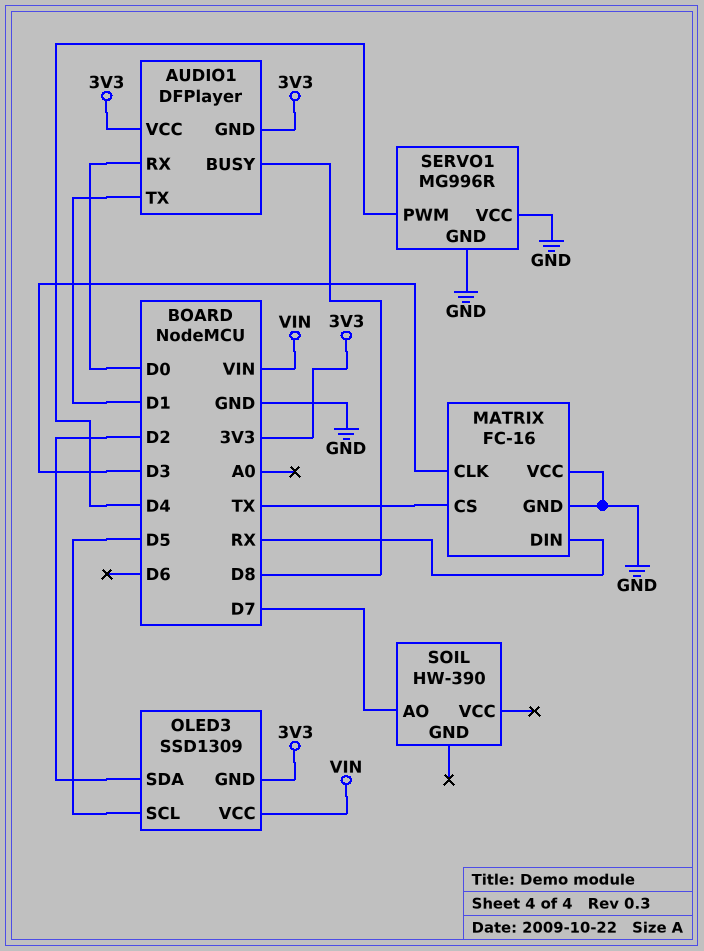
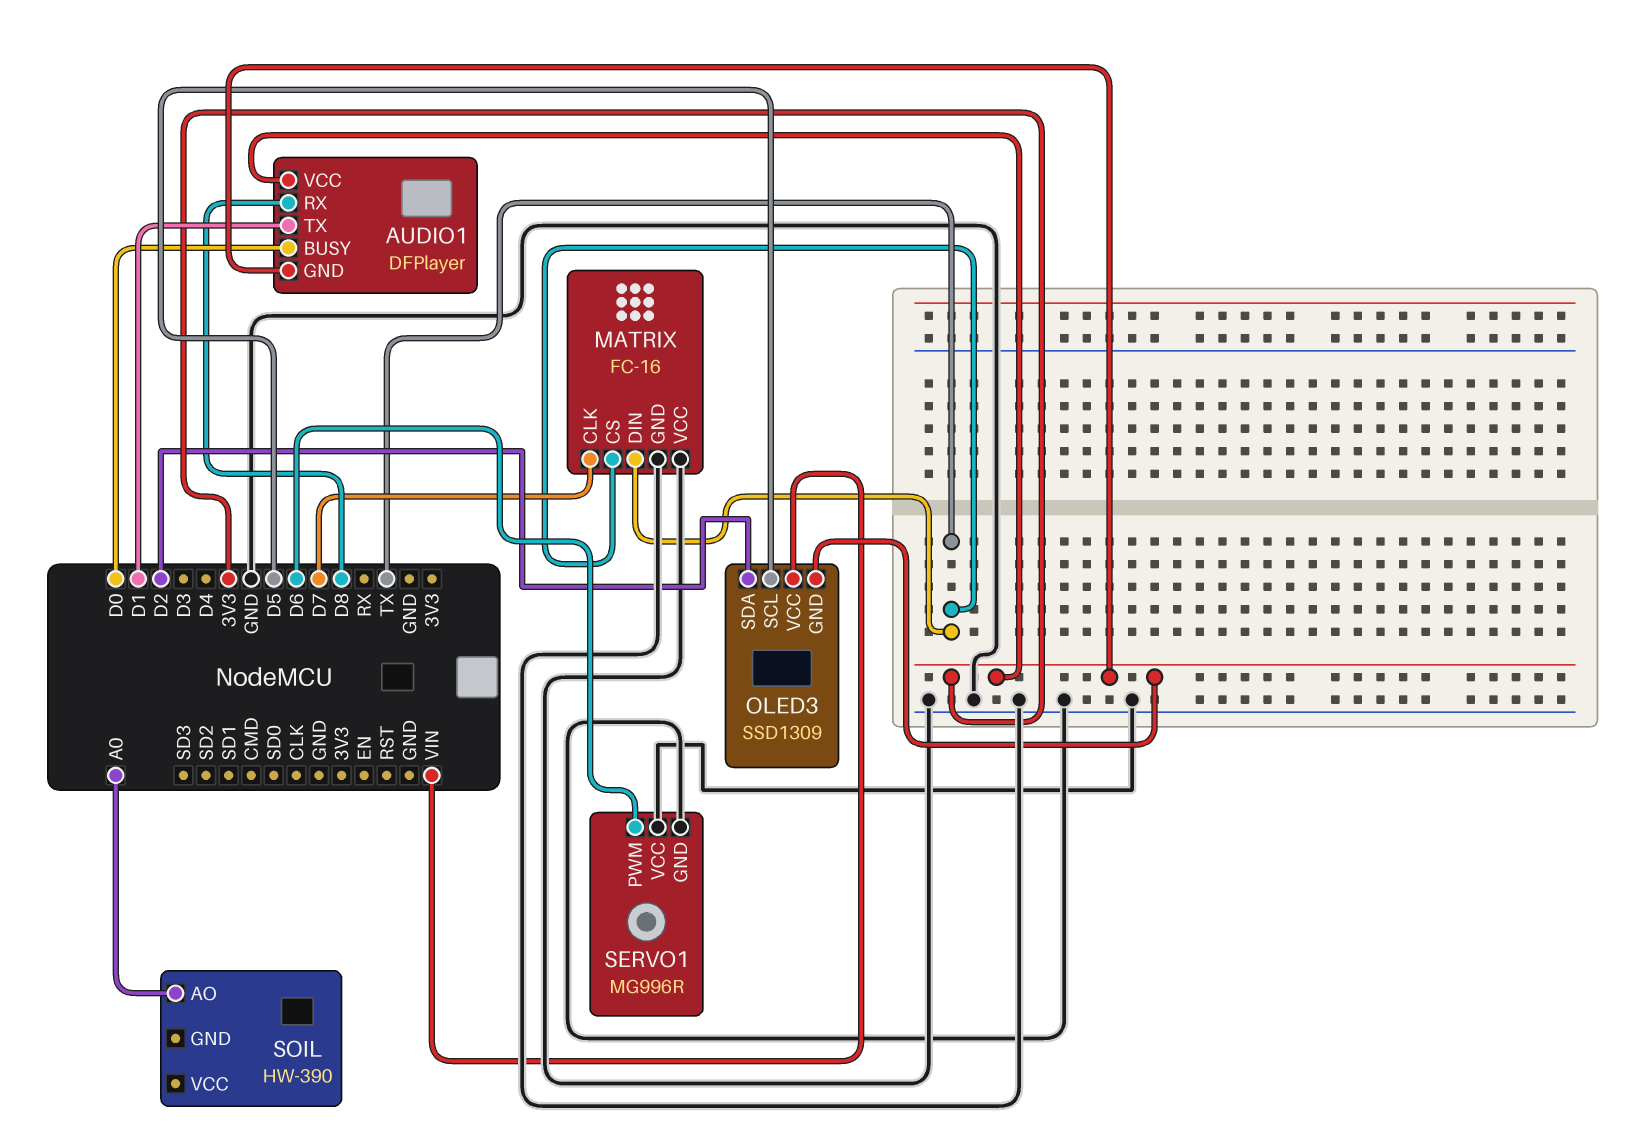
AUDIO1 pin BUSY: D8 -> D0
AUDIO1 pin RX: D0 -> D8
MATRIX pin CLK: D3 -> D7
MATRIX pin DIN: RX -> TX
SERVO1 pin PWM: D4 -> D6
SOIL pin AO: D7 -> A0

